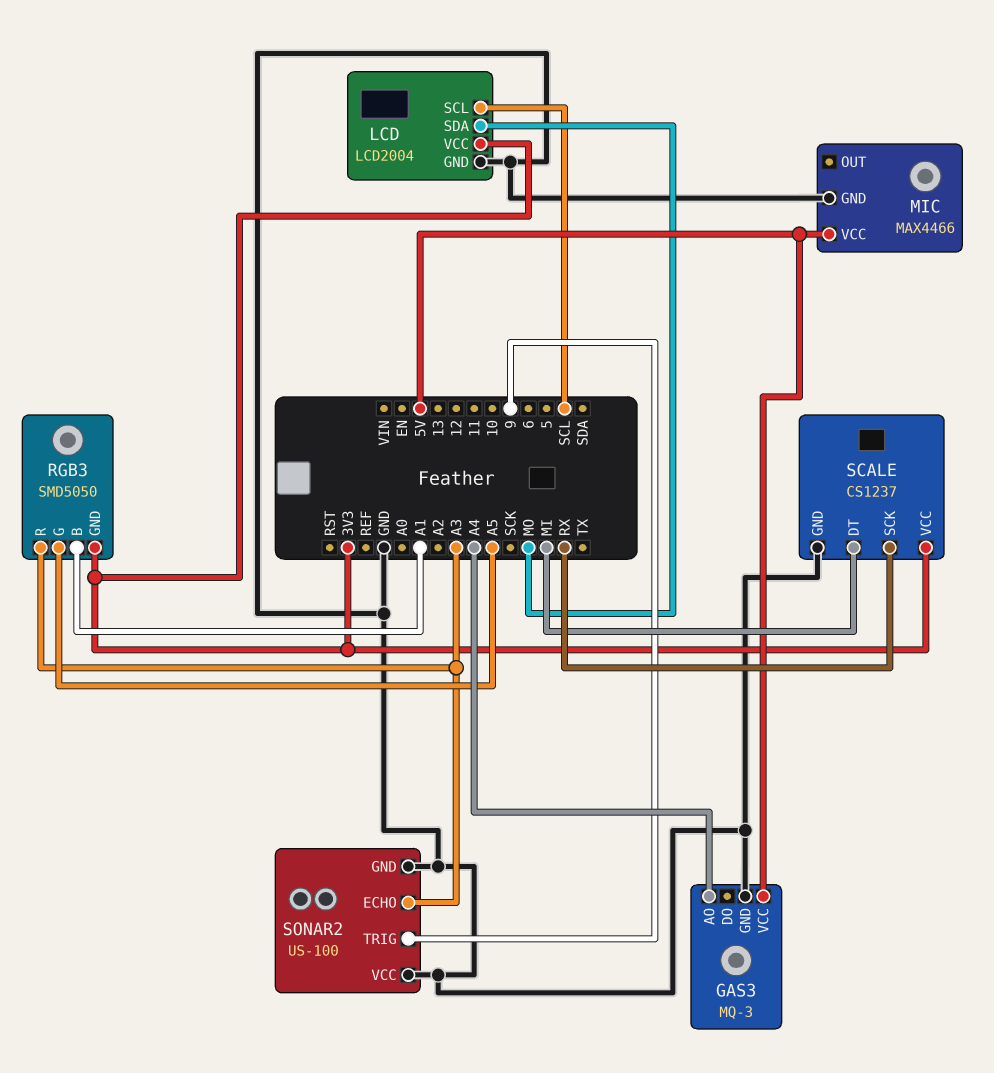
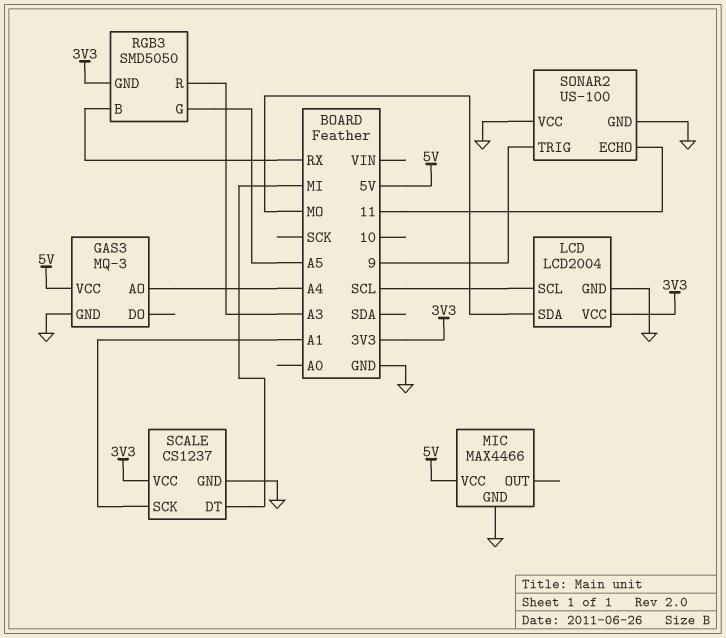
RGB3 pin B: A1 -> RX
SCALE pin SCK: RX -> A1
SONAR2 pin ECHO: A3 -> 11

